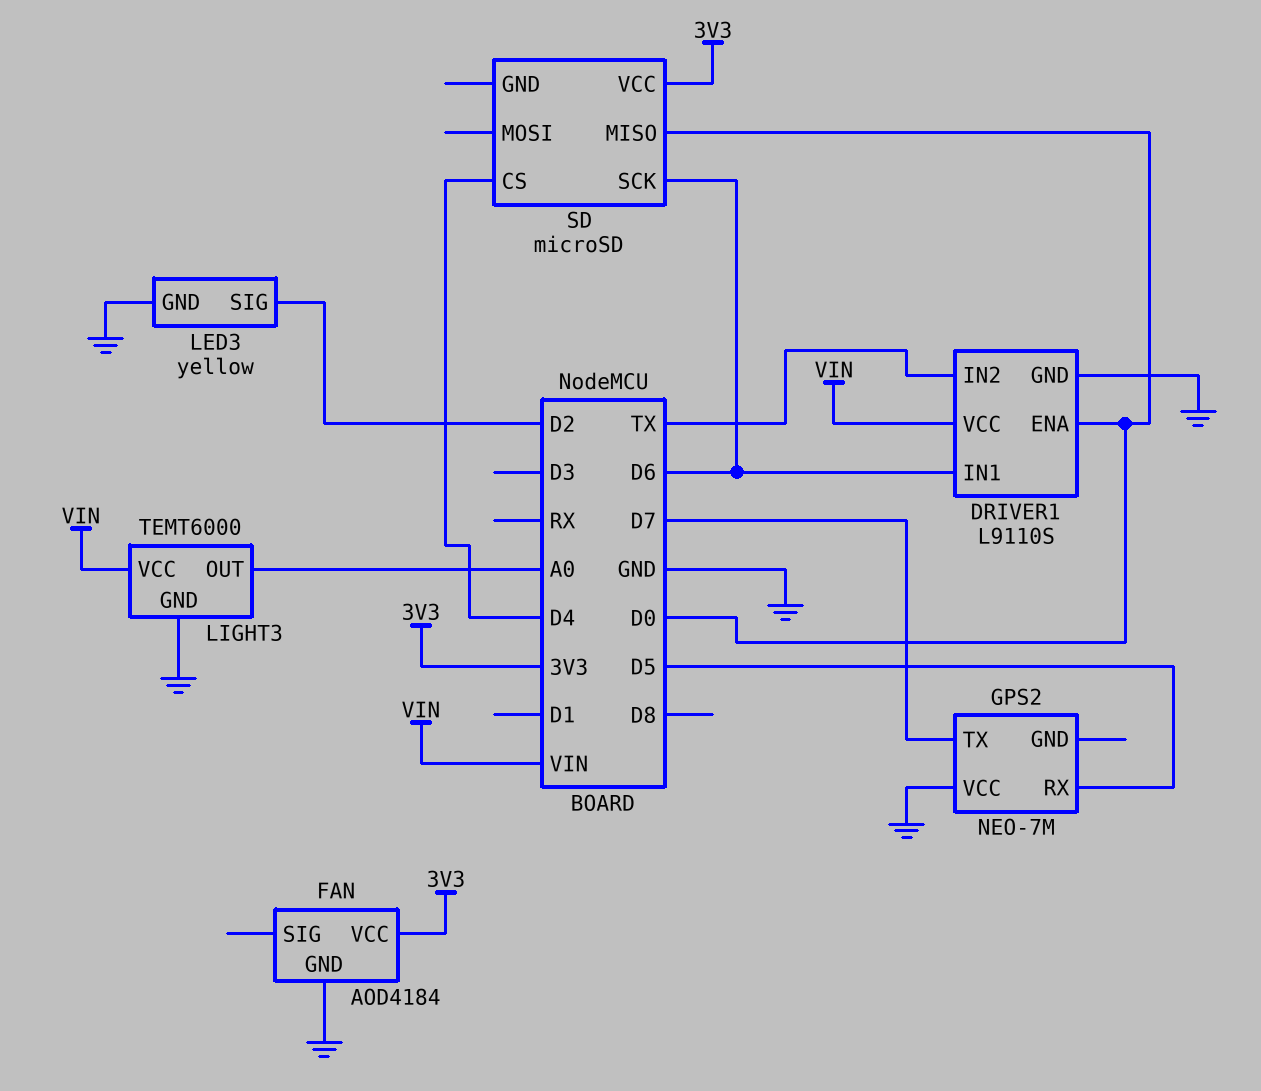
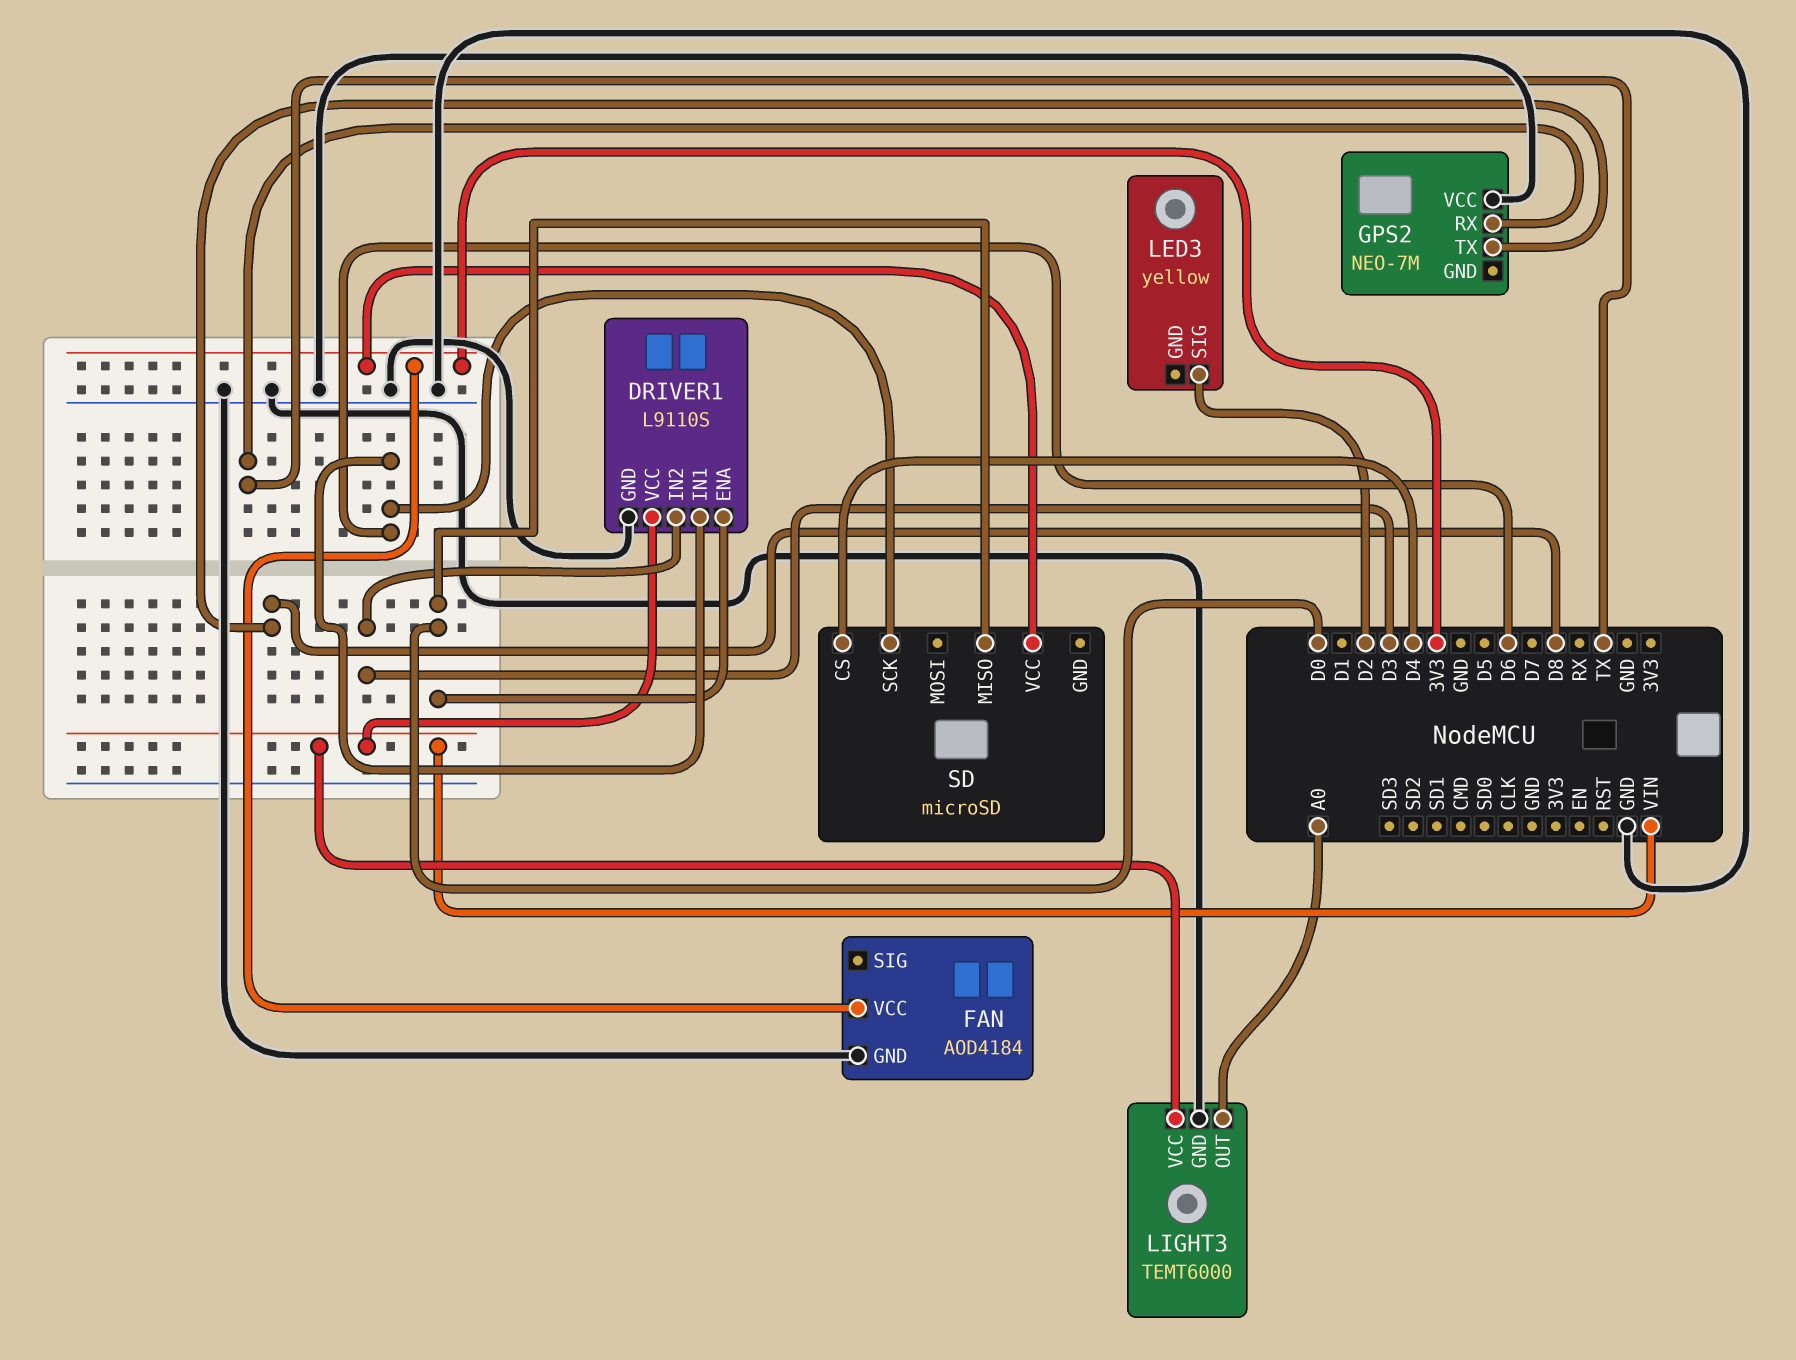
DRIVER1 pin IN2: TX -> D3
GPS2 pin RX: D5 -> TX
GPS2 pin TX: D7 -> D8
LED3 pin GND: GND -> none

